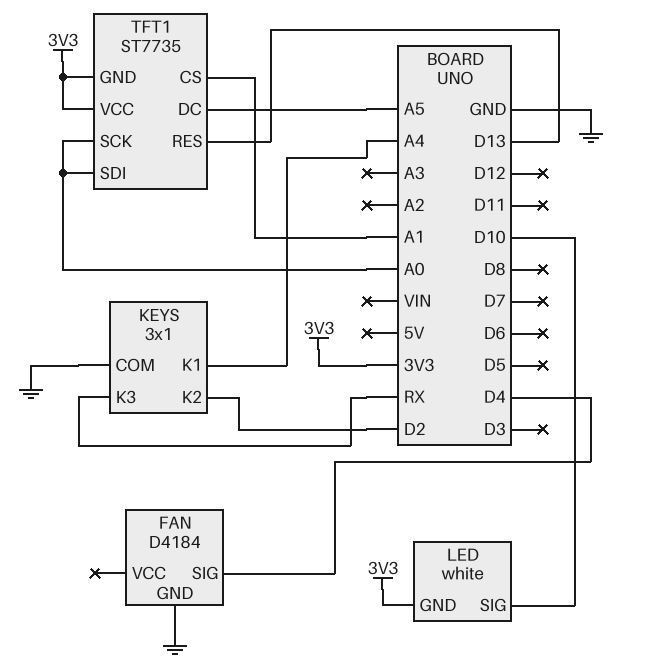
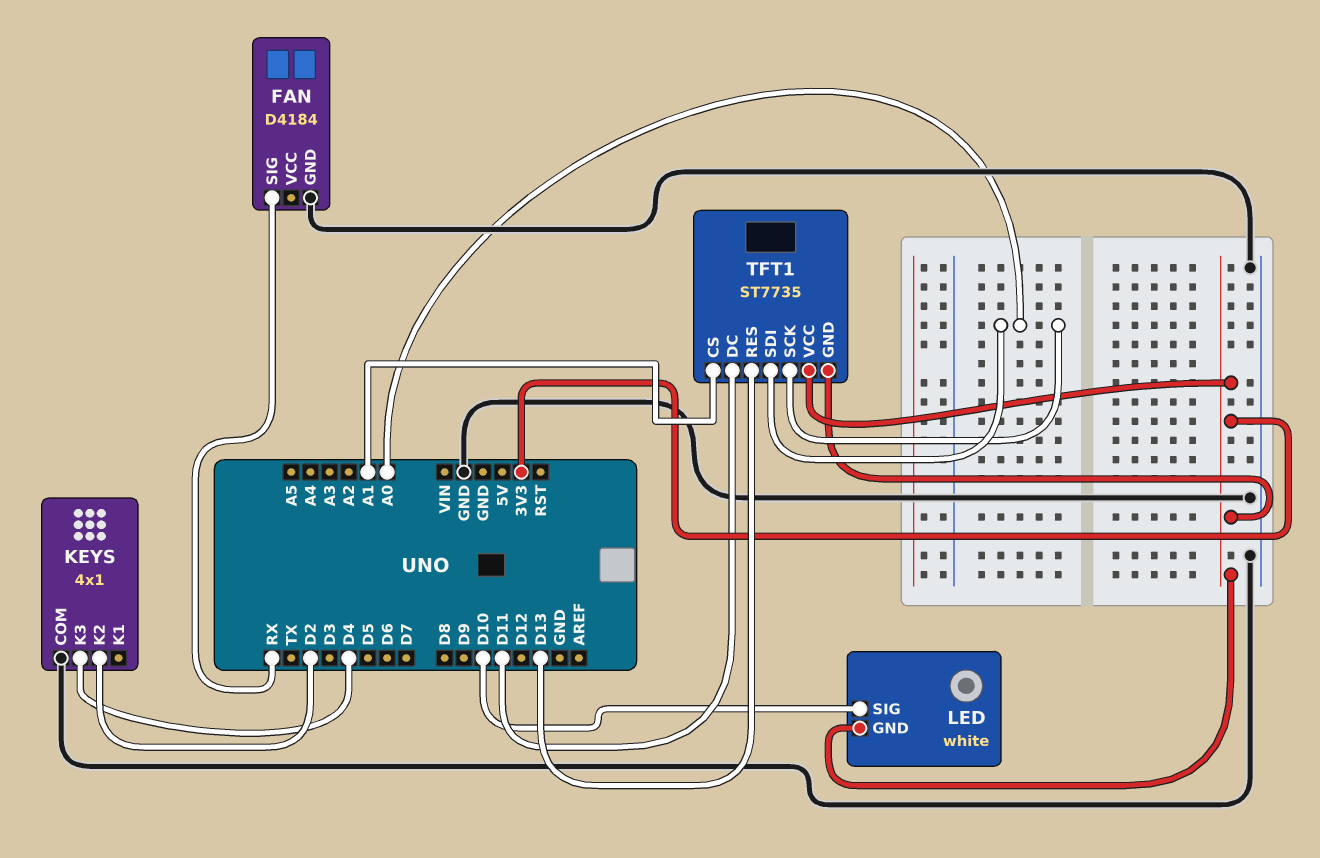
FAN pin SIG: D4 -> RX
KEYS: 3x1 -> 4x1
KEYS pin K1: A4 -> none
KEYS pin K3: RX -> D4
TFT1 pin DC: A5 -> D11

